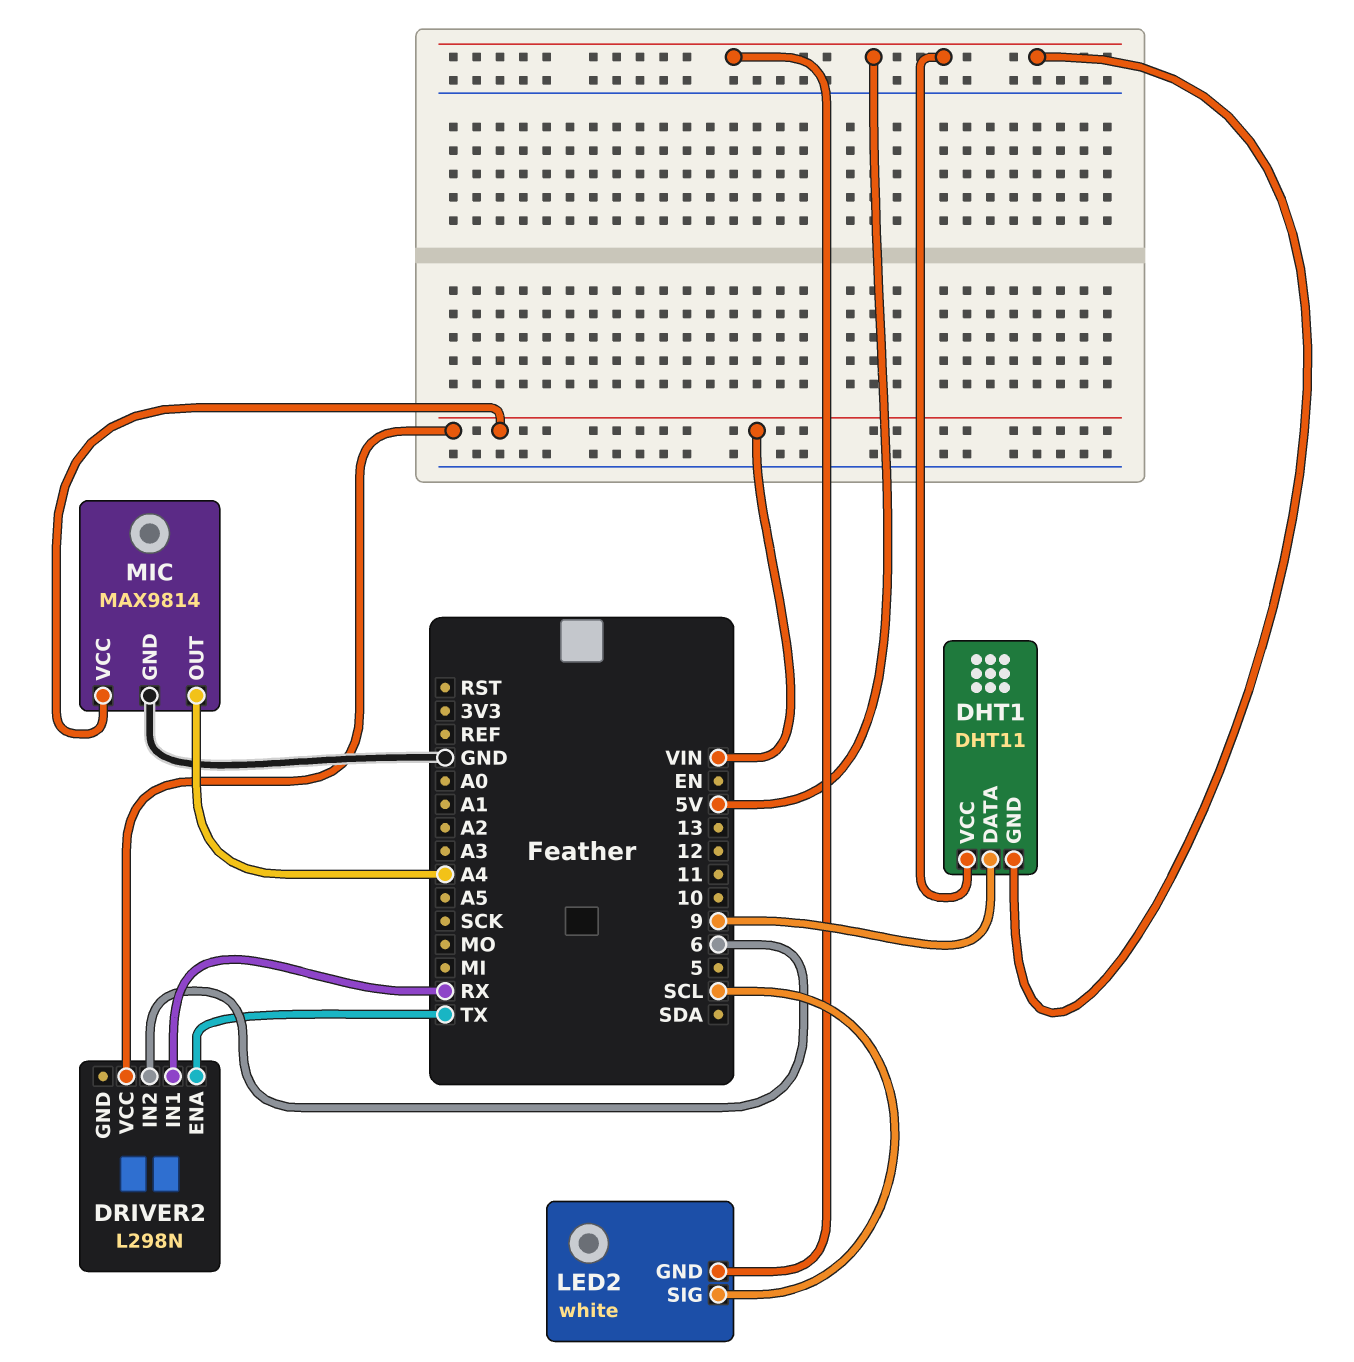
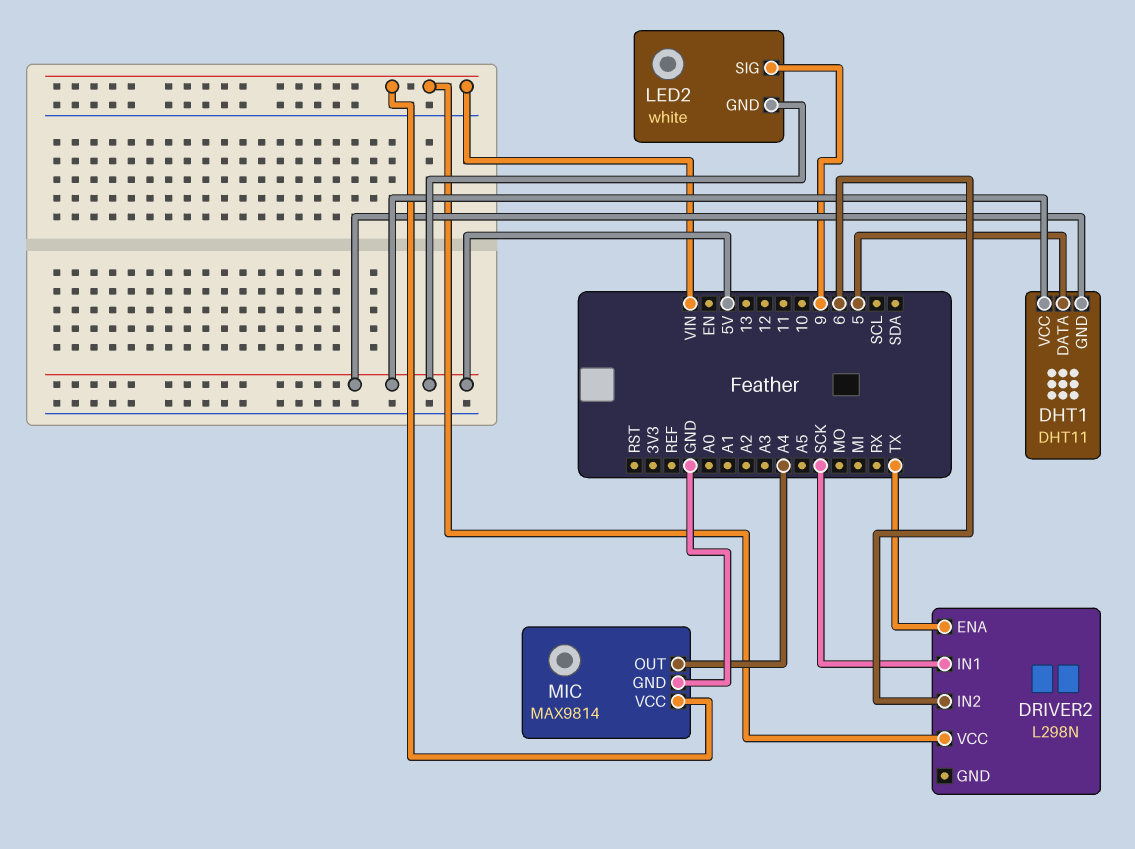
DHT1 pin DATA: 9 -> 5
DRIVER2 pin IN1: RX -> SCK
LED2 pin SIG: SCL -> 9

